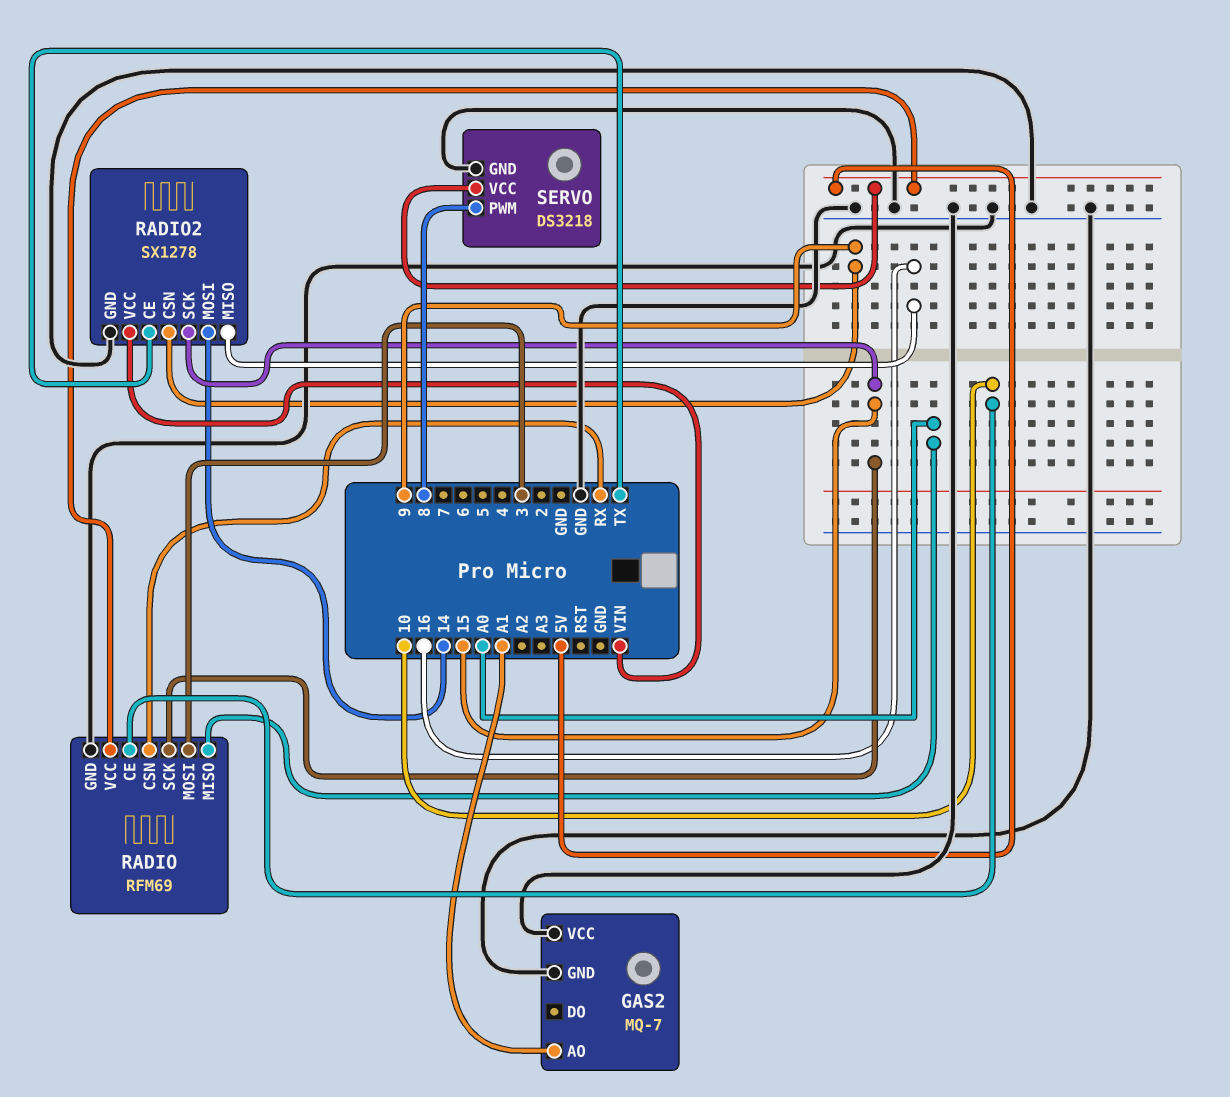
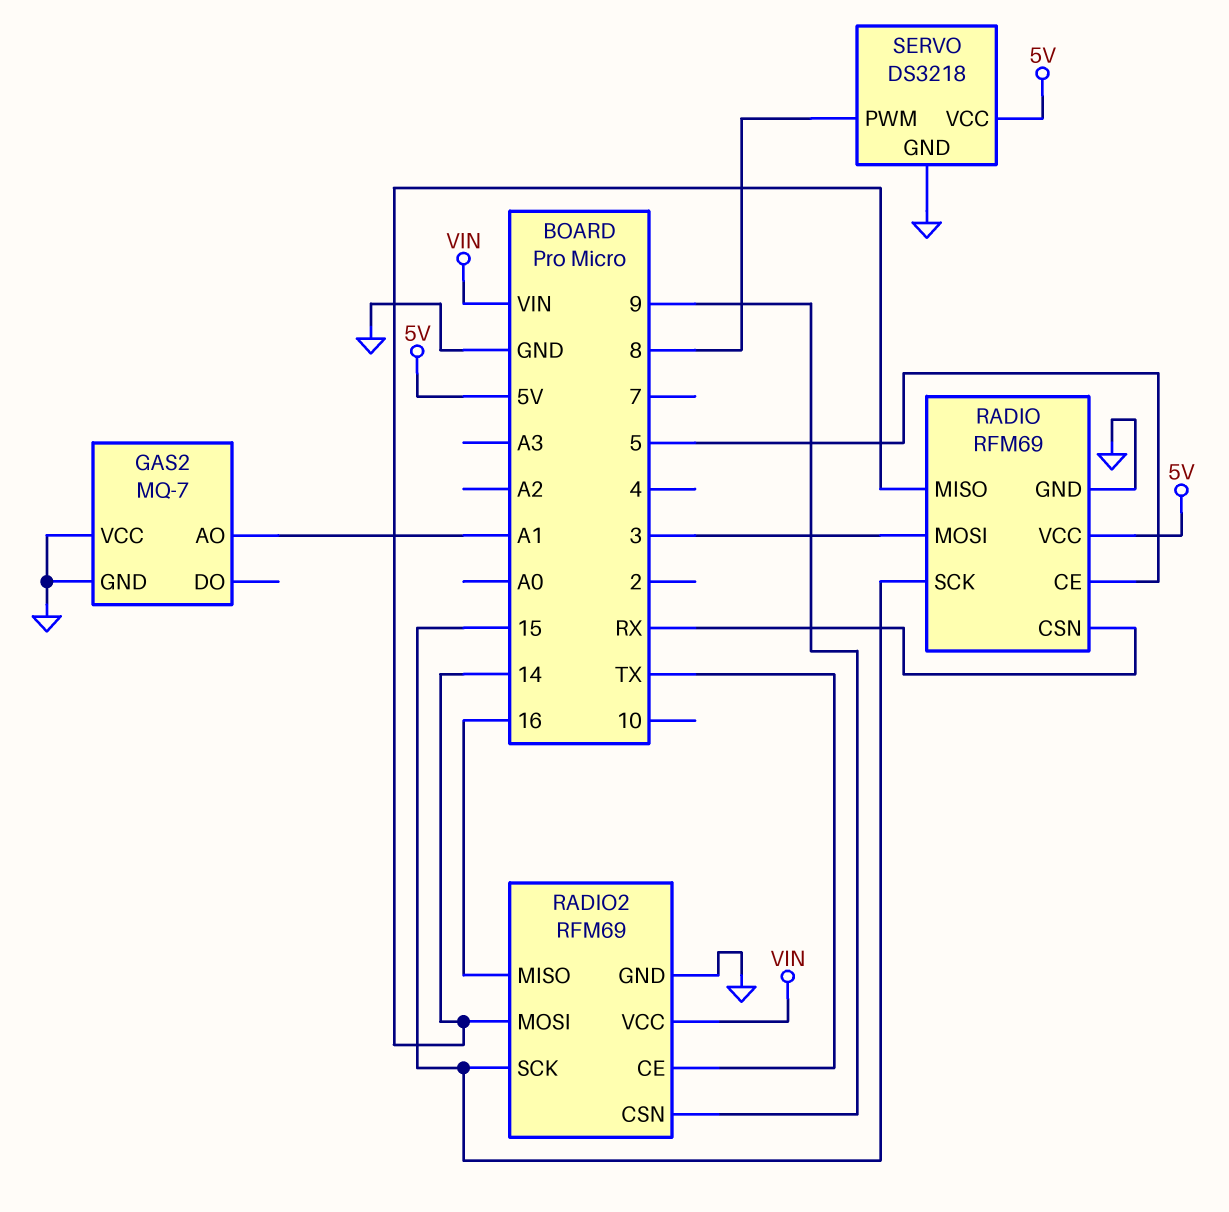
RADIO pin CE: 10 -> 5
RADIO pin MISO: A0 -> 14
RADIO2: SX1278 -> RFM69

